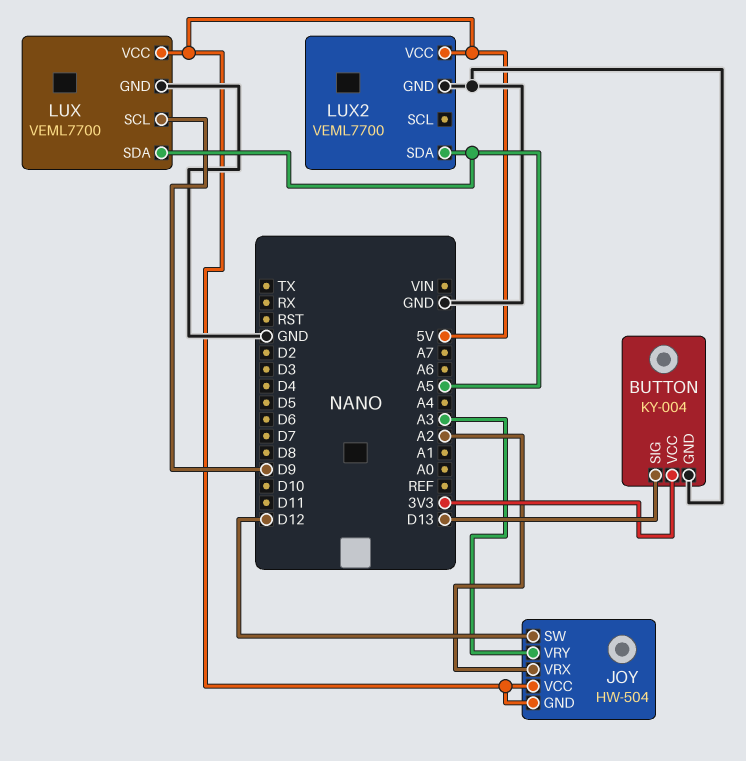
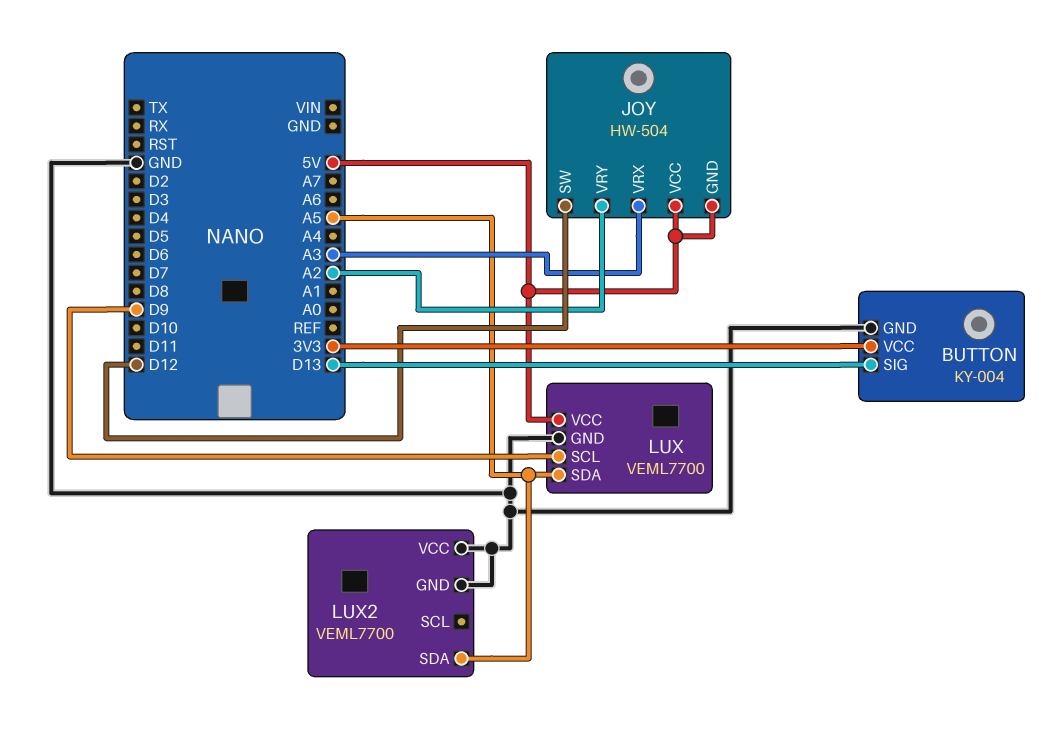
JOY pin VRX: A2 -> A3
JOY pin VRY: A3 -> A2
LUX2 pin VCC: 5V -> GND

